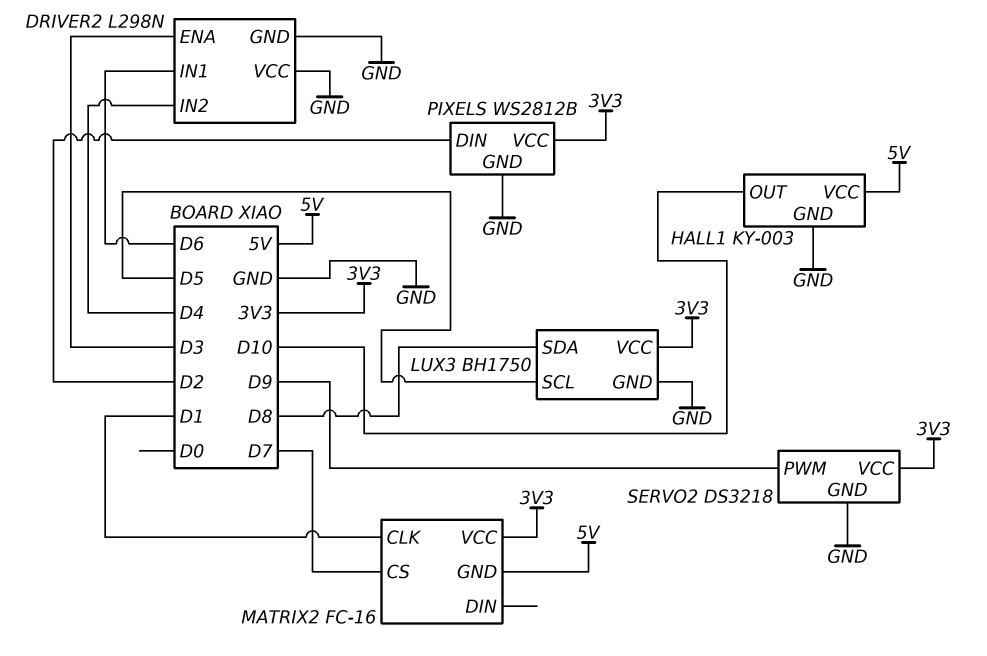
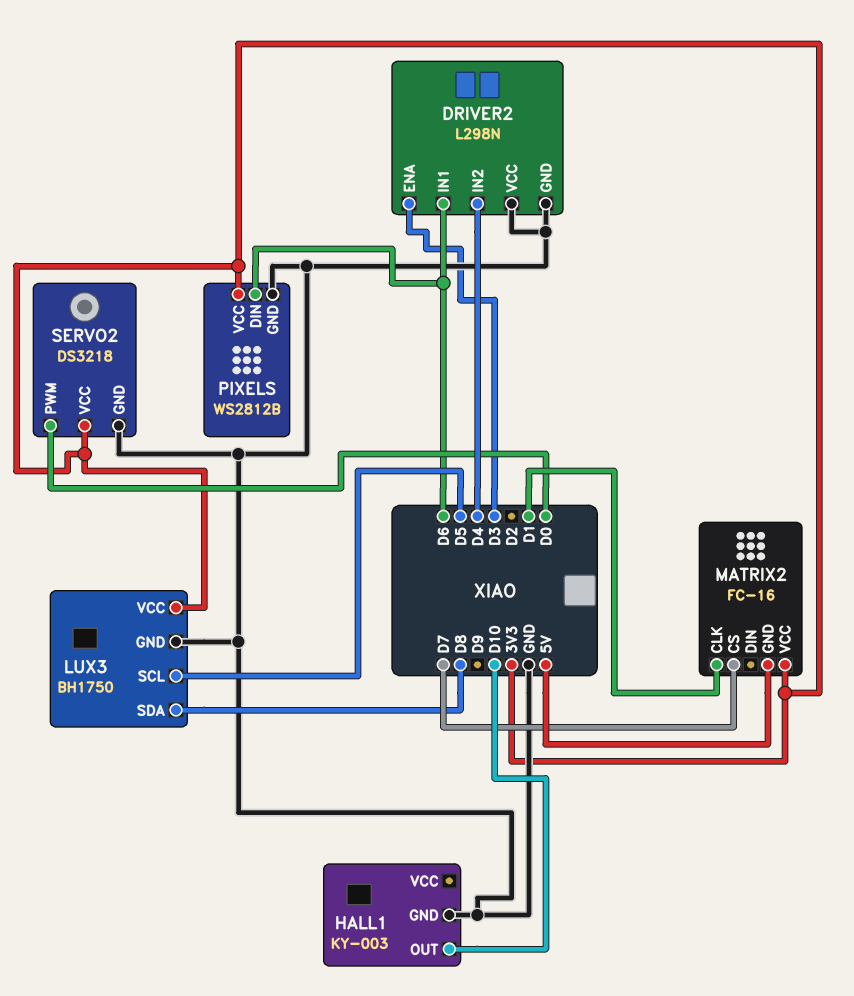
HALL1 pin VCC: 5V -> none
PIXELS pin DIN: D2 -> D6
SERVO2 pin PWM: D9 -> D0

